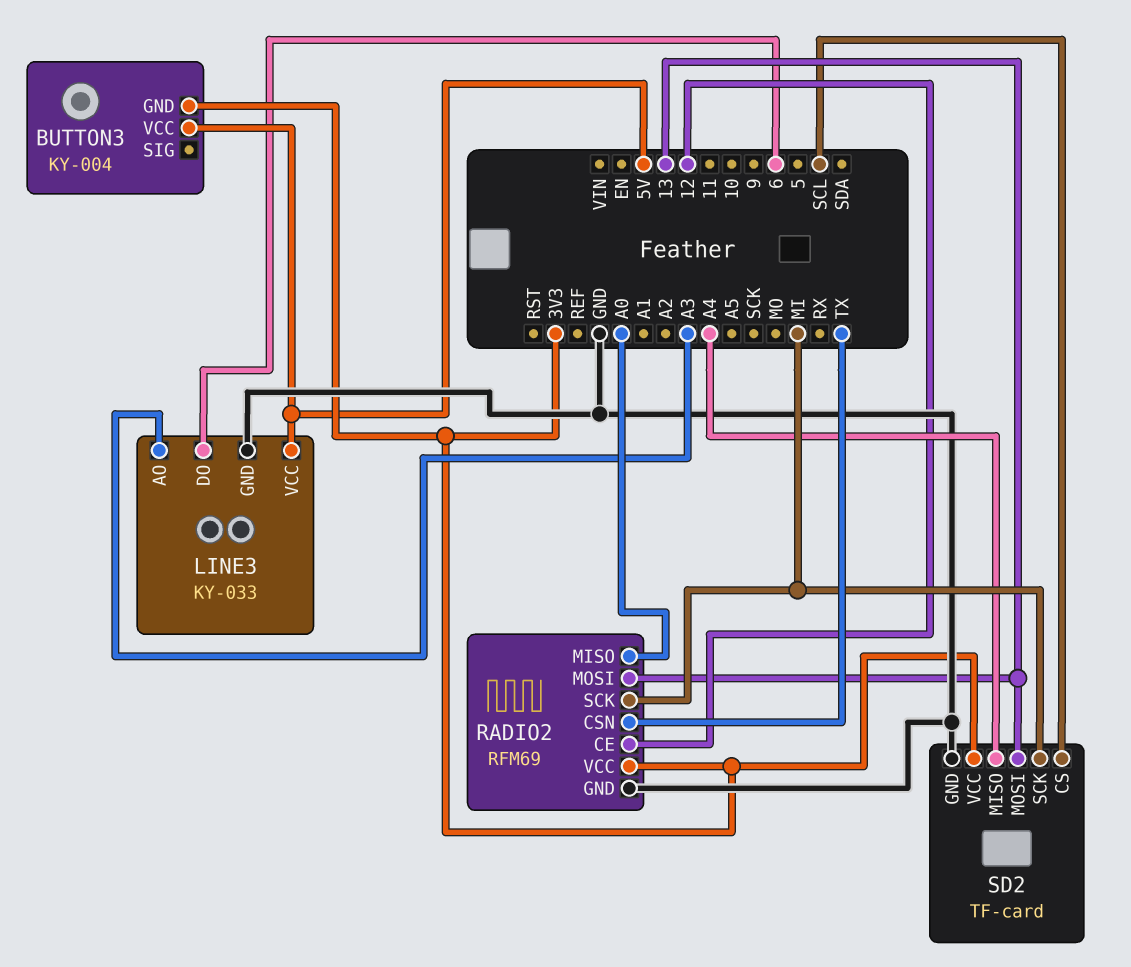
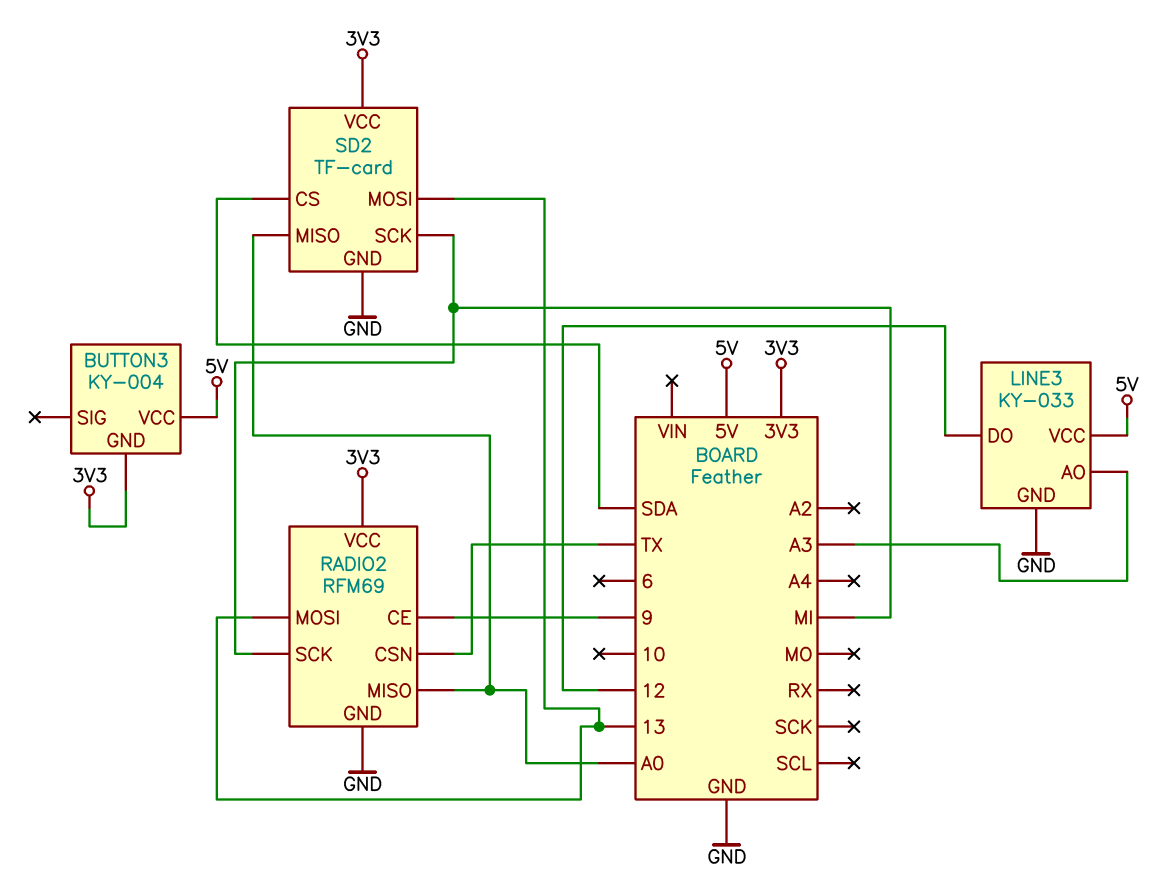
LINE3 pin DO: 6 -> 12
RADIO2 pin CE: 12 -> 9
SD2 pin CS: SCL -> SDA
SD2 pin MISO: A4 -> A0

